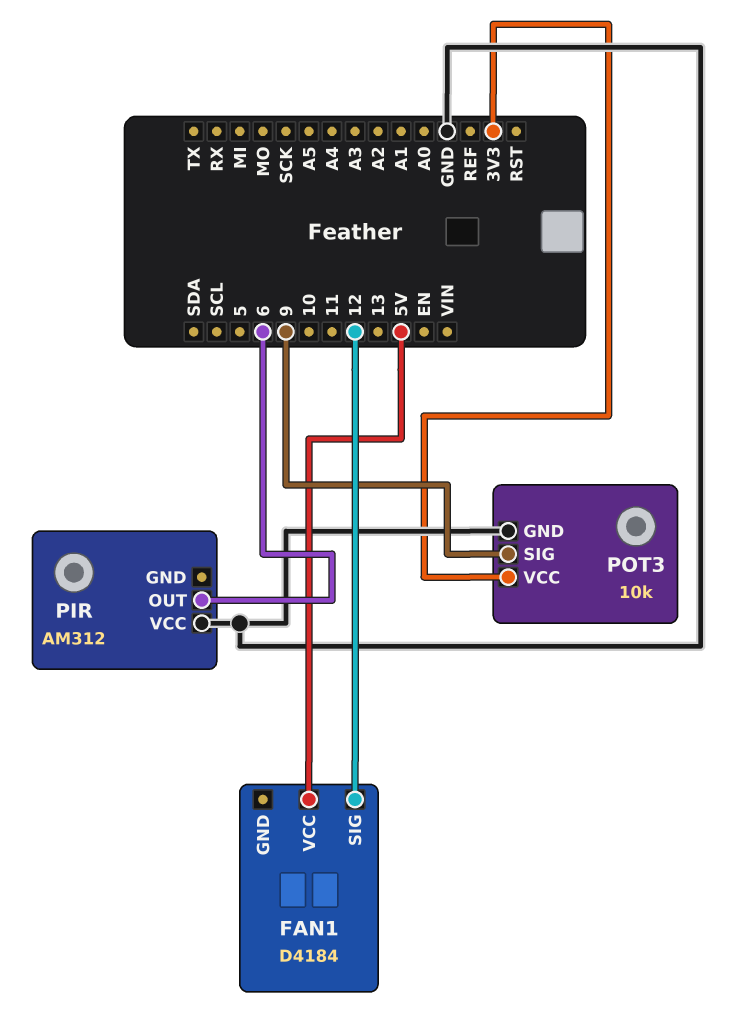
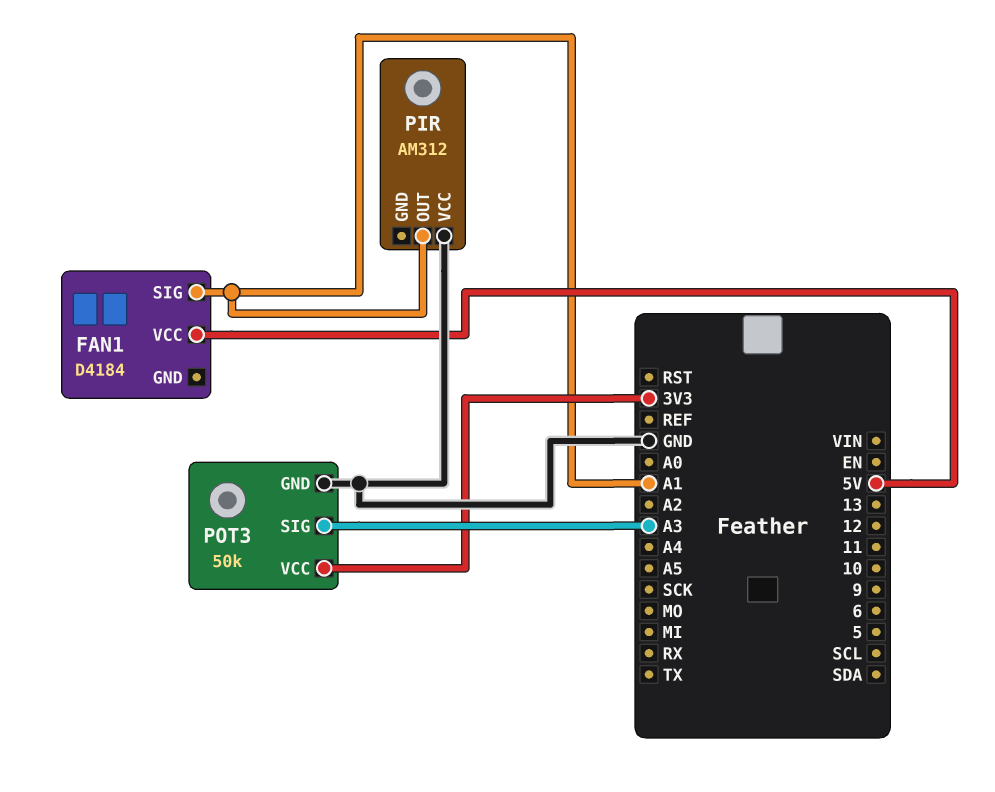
FAN1 pin SIG: 12 -> A1
PIR pin OUT: 6 -> A1
POT3: 10k -> 50k
POT3 pin SIG: 9 -> A3

